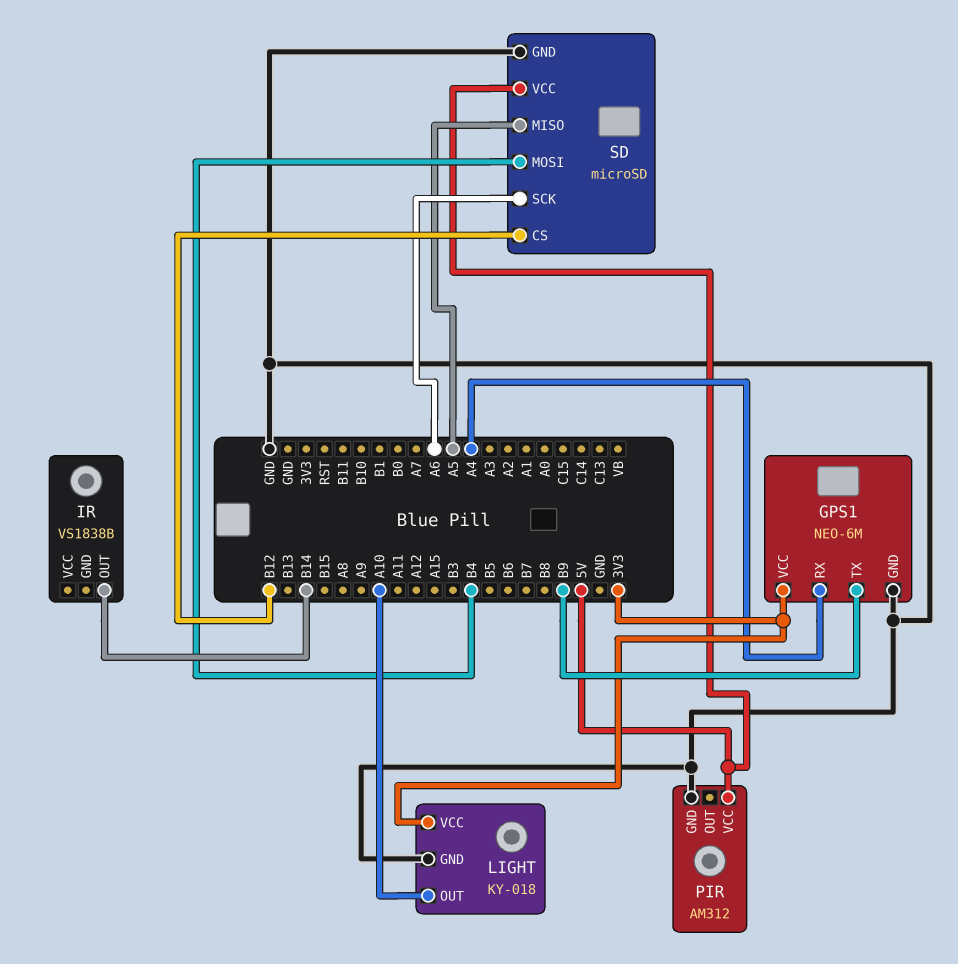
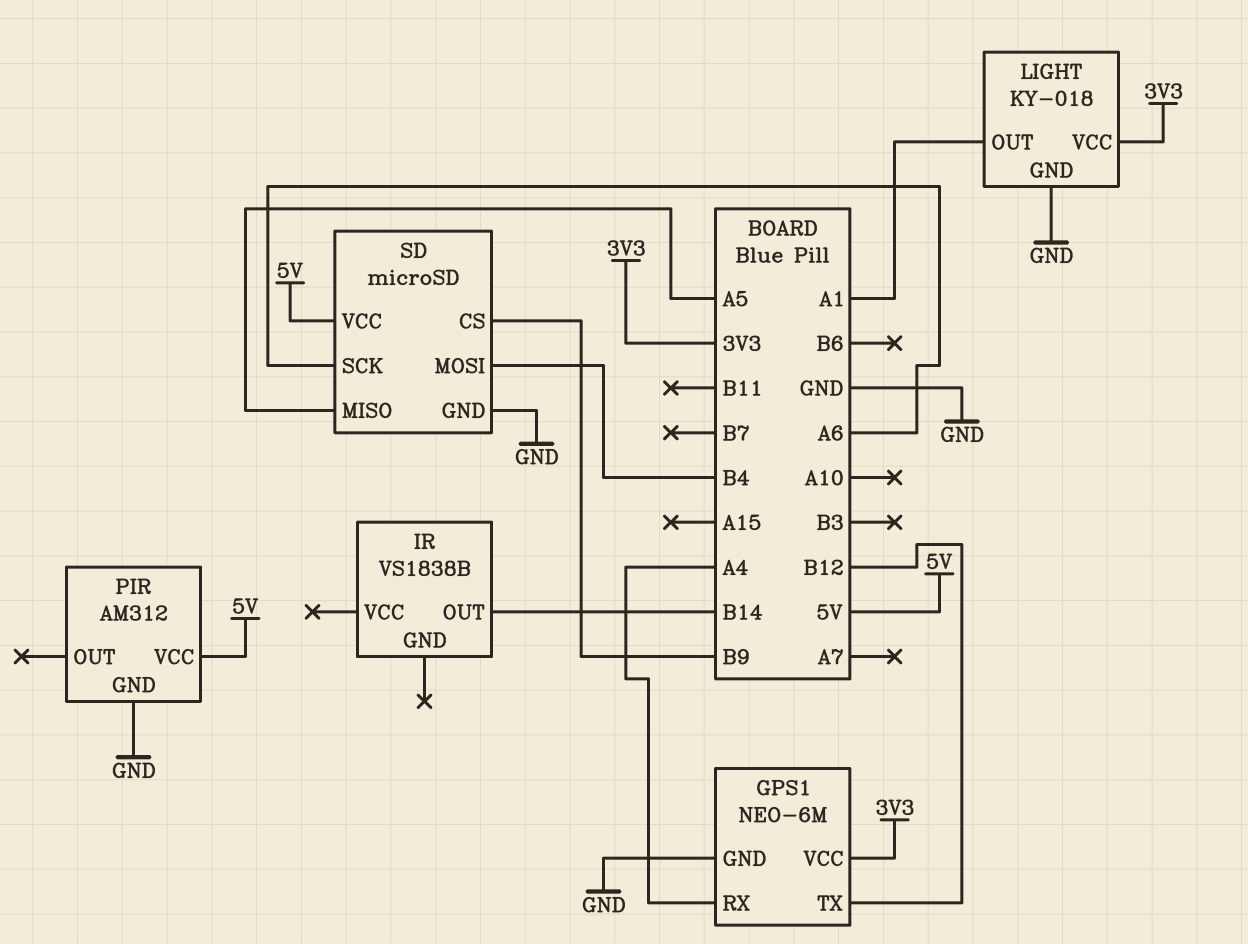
GPS1 pin TX: B9 -> B12
LIGHT pin OUT: A10 -> A1
SD pin CS: B12 -> B9

